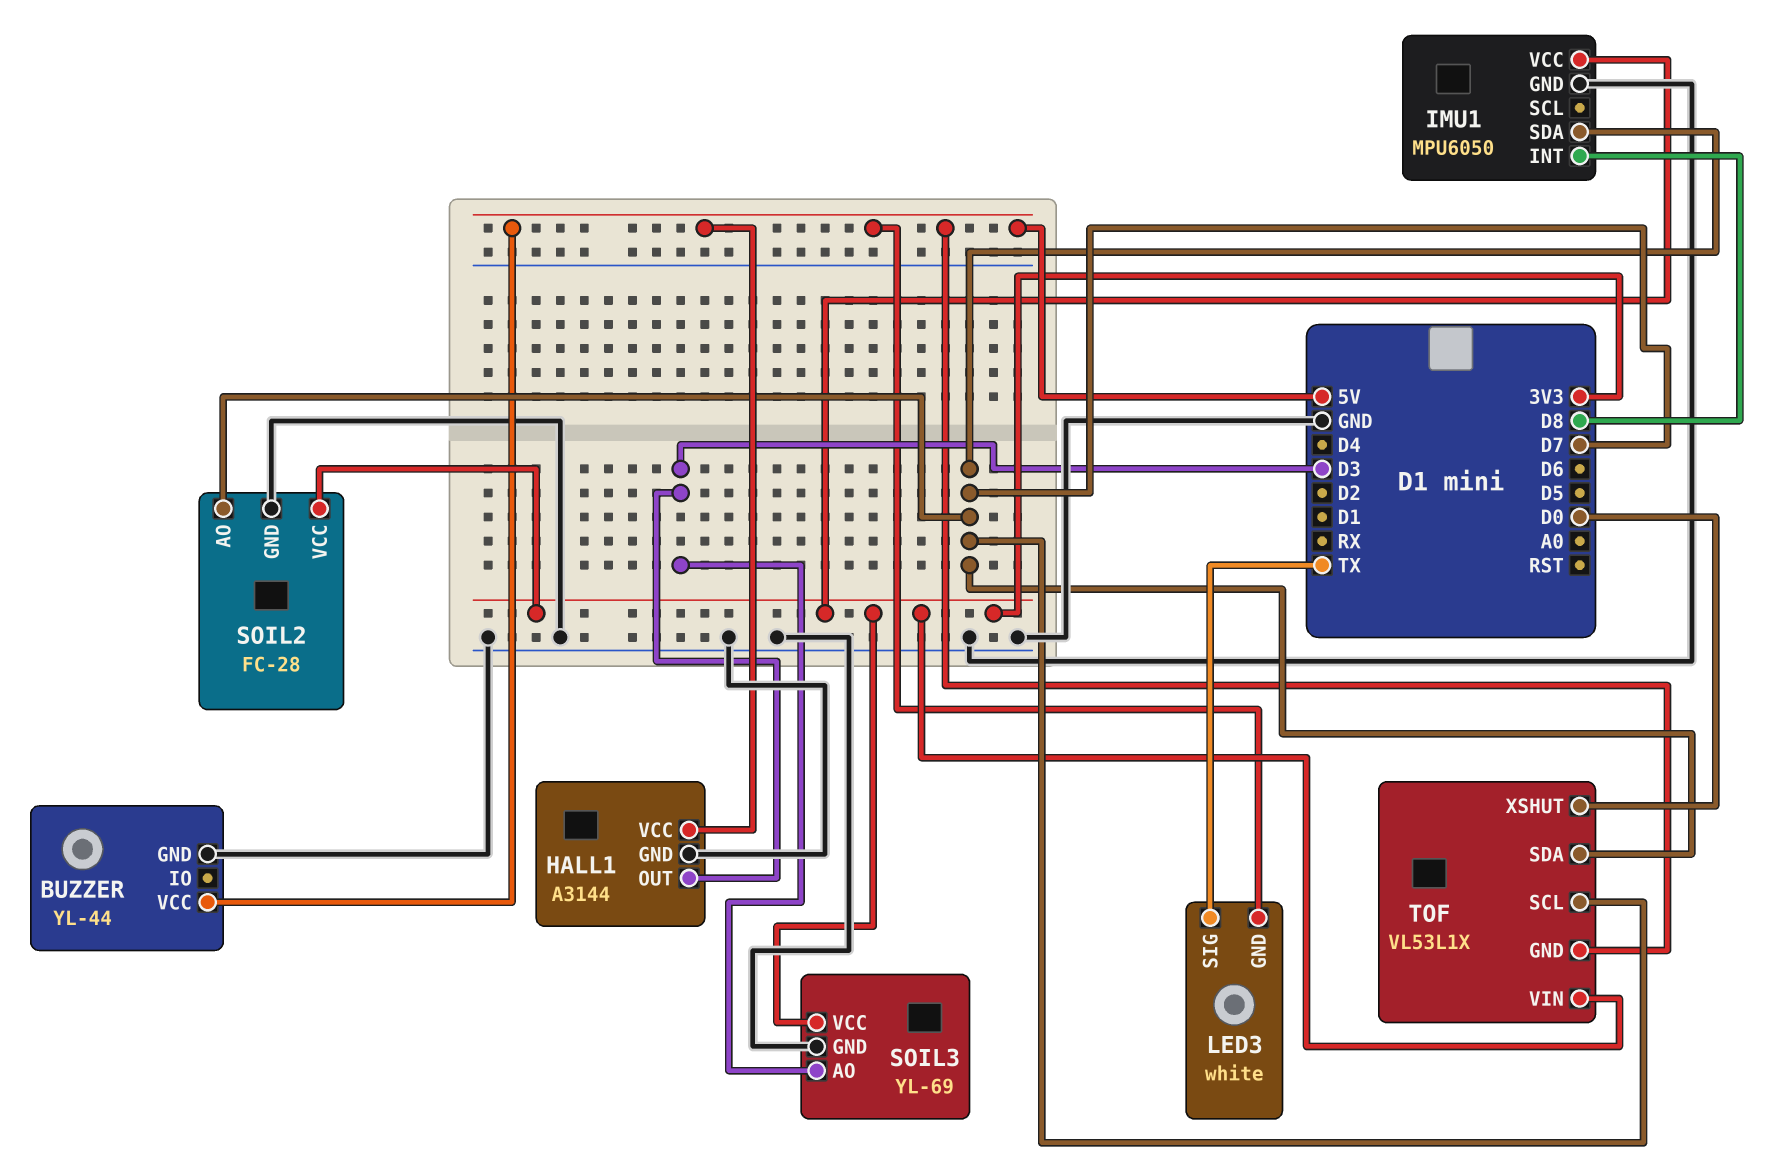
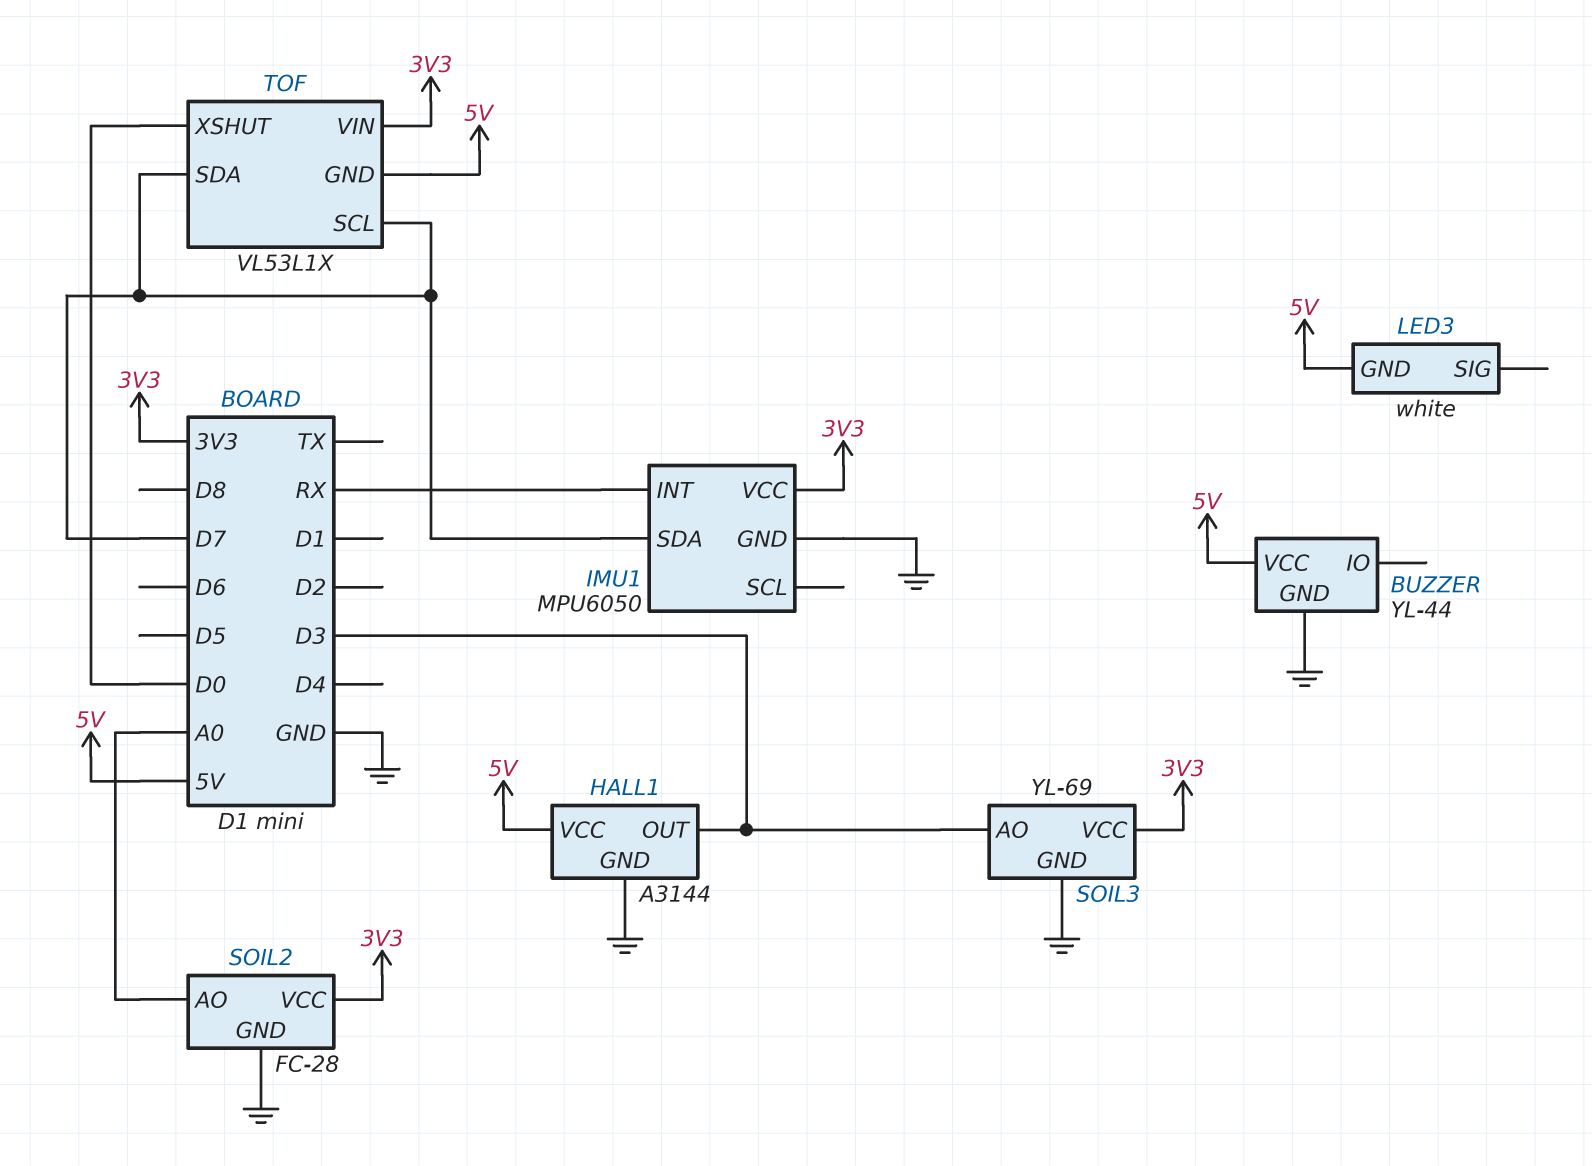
IMU1 pin INT: D8 -> RX
LED3 pin SIG: TX -> none
SOIL2 pin AO: D7 -> A0

